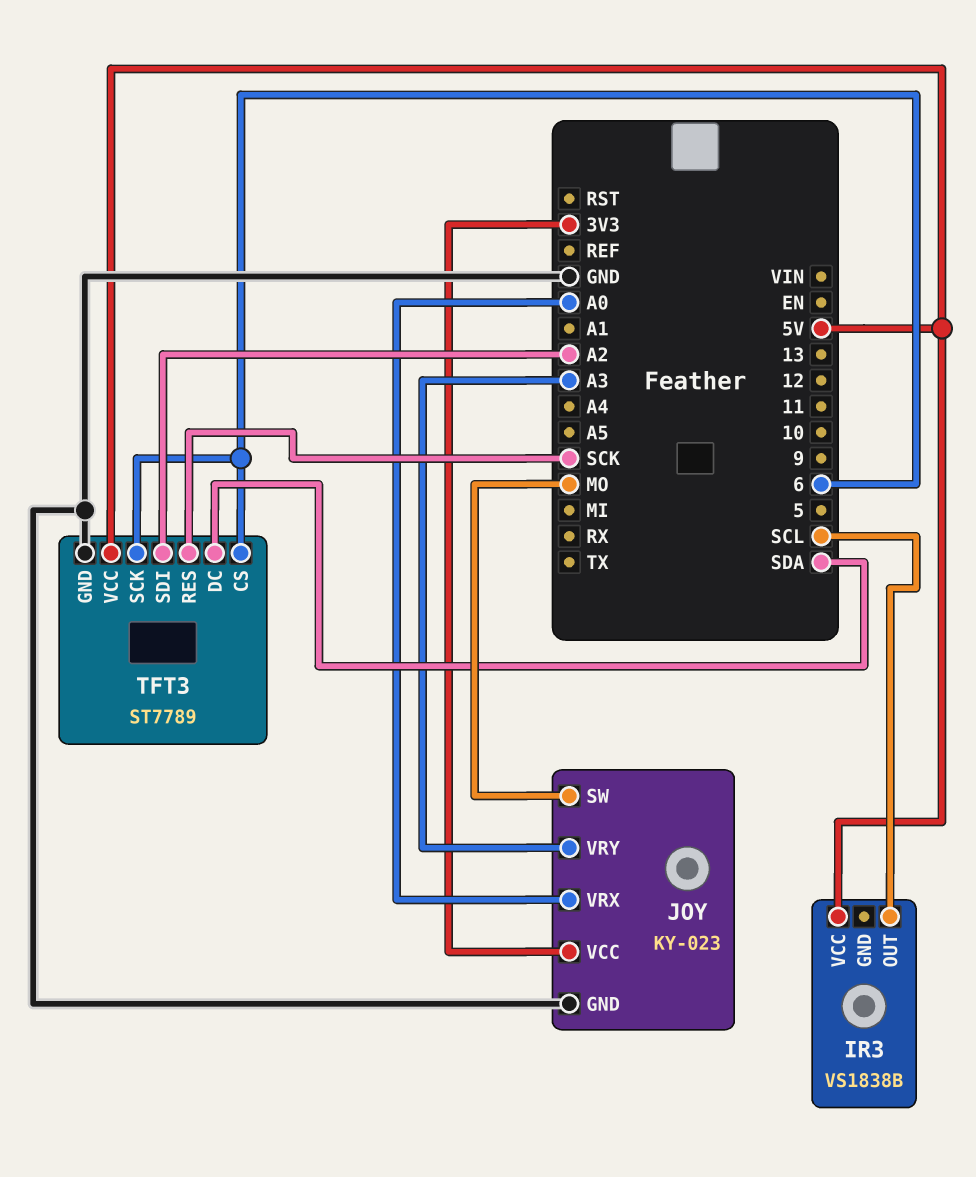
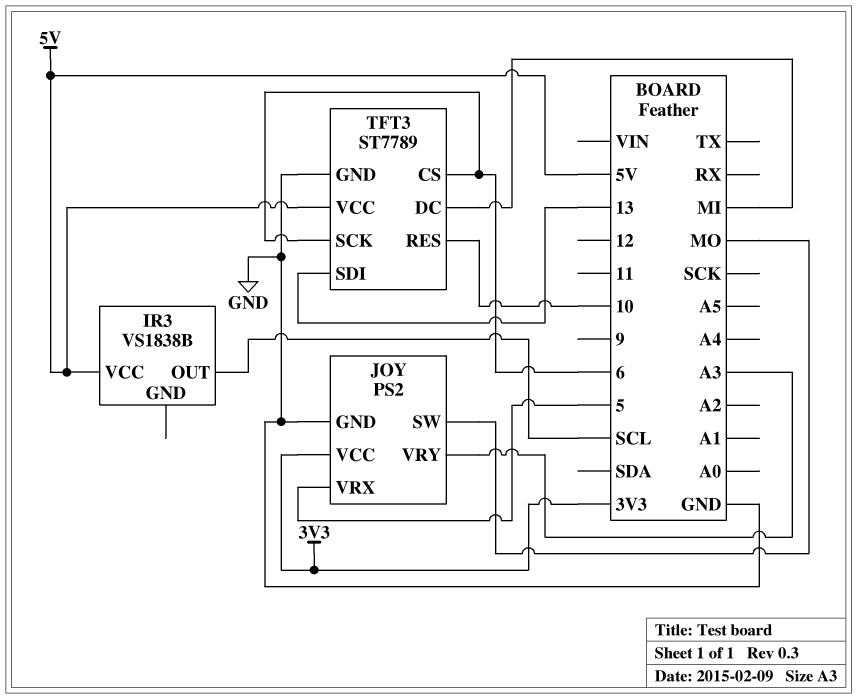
JOY: KY-023 -> PS2
JOY pin VRX: A0 -> 5
TFT3 pin DC: SDA -> MI
TFT3 pin RES: SCK -> 10
TFT3 pin SDI: A2 -> 13

